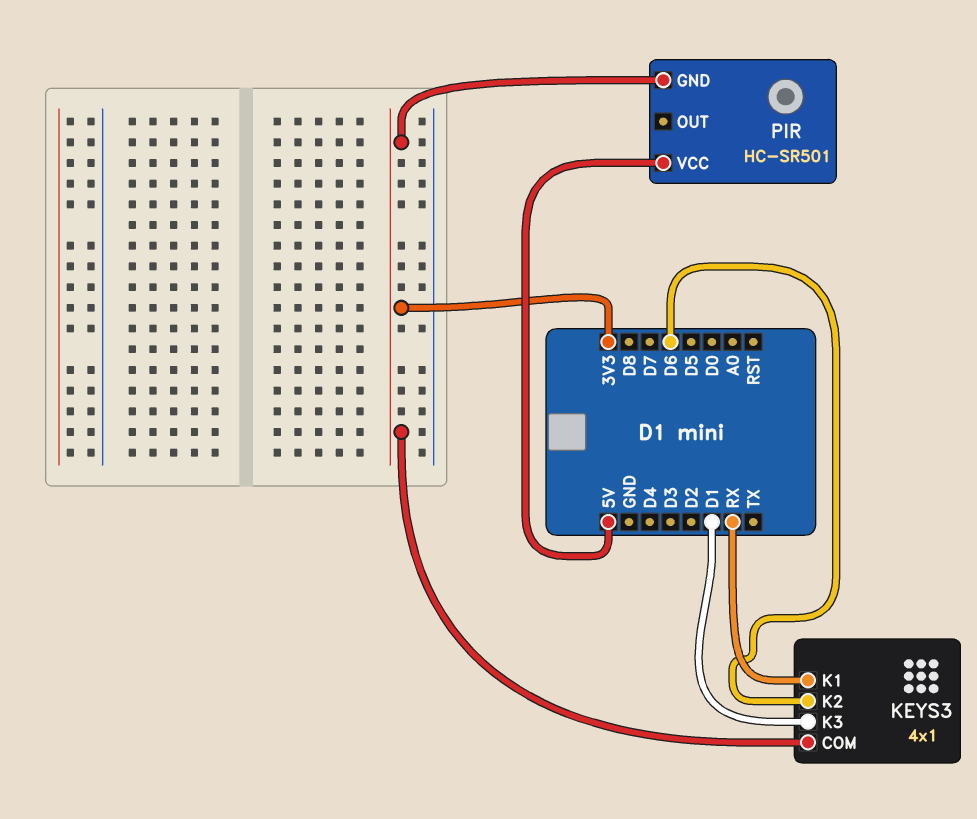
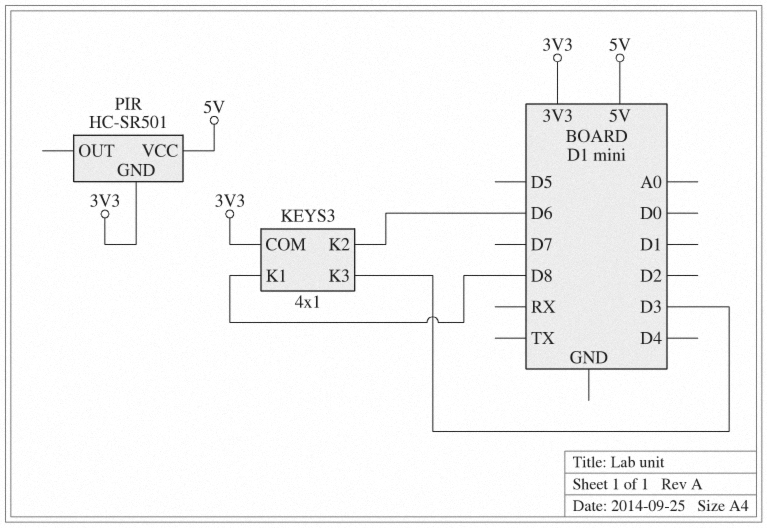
KEYS3 pin K1: RX -> D8
KEYS3 pin K3: D1 -> D3

